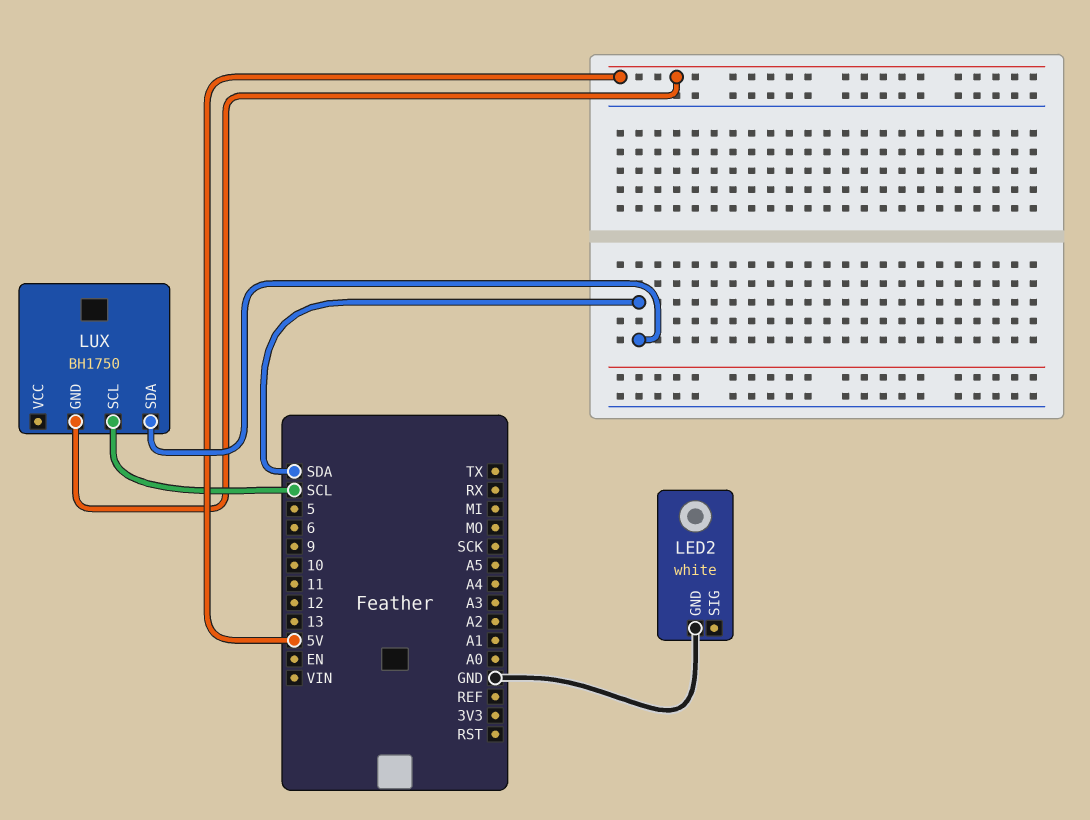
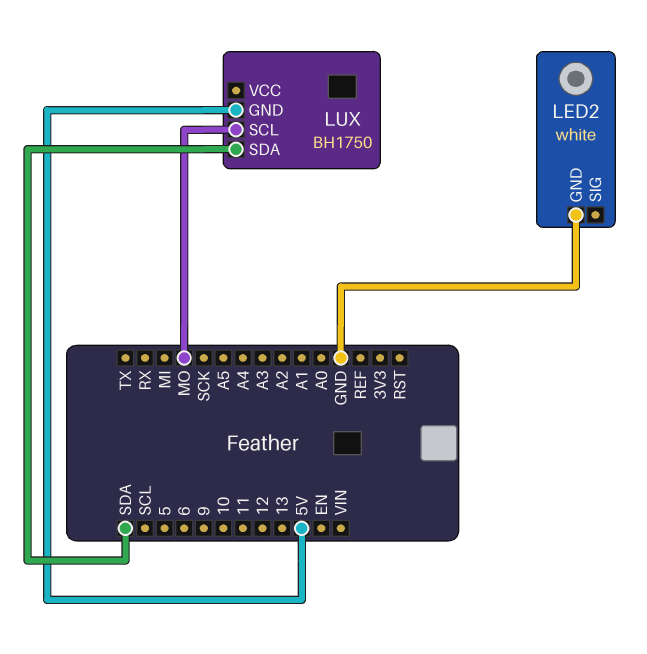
LUX pin SCL: SCL -> MO

